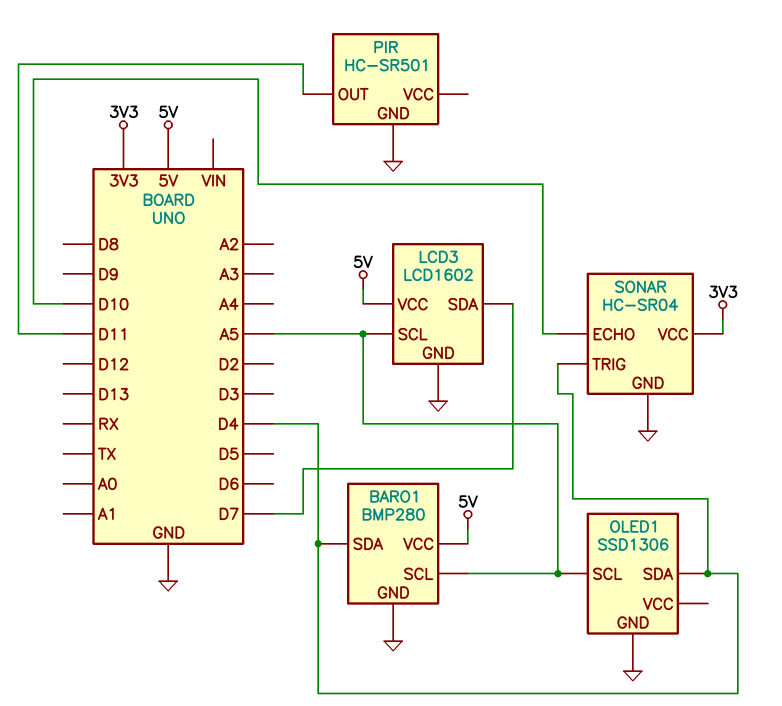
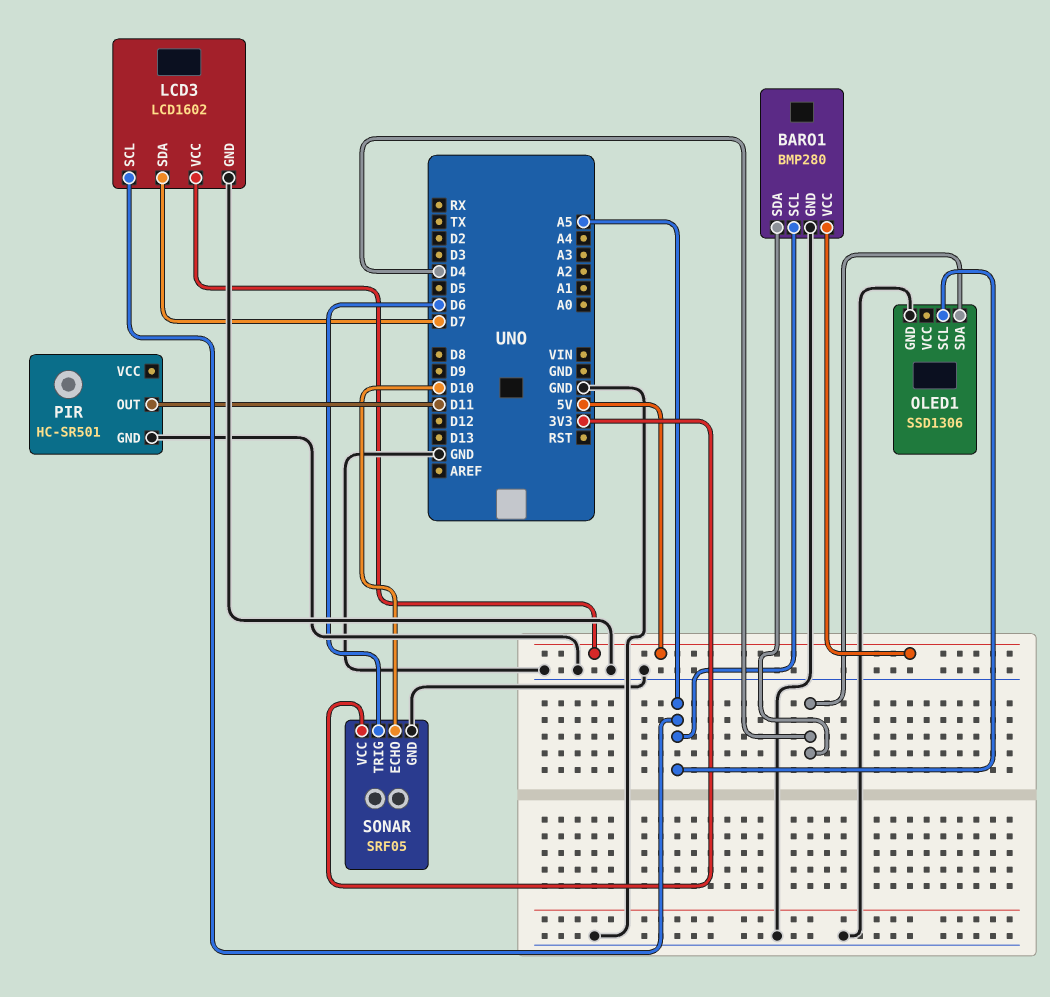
SONAR: HC-SR04 -> SRF05
SONAR pin TRIG: D4 -> D6

